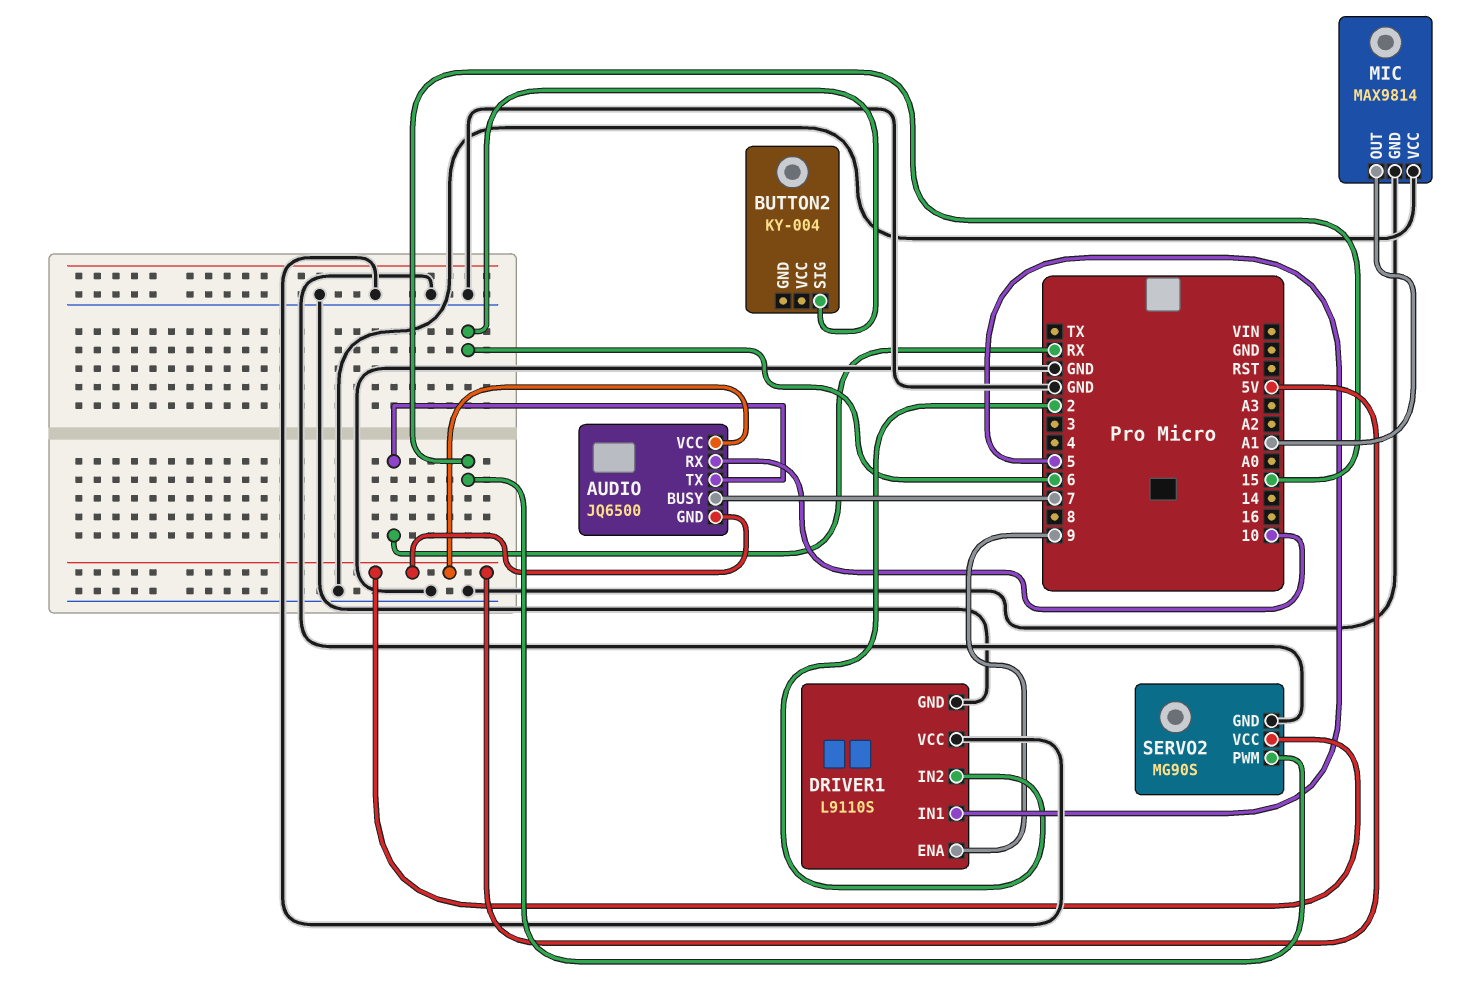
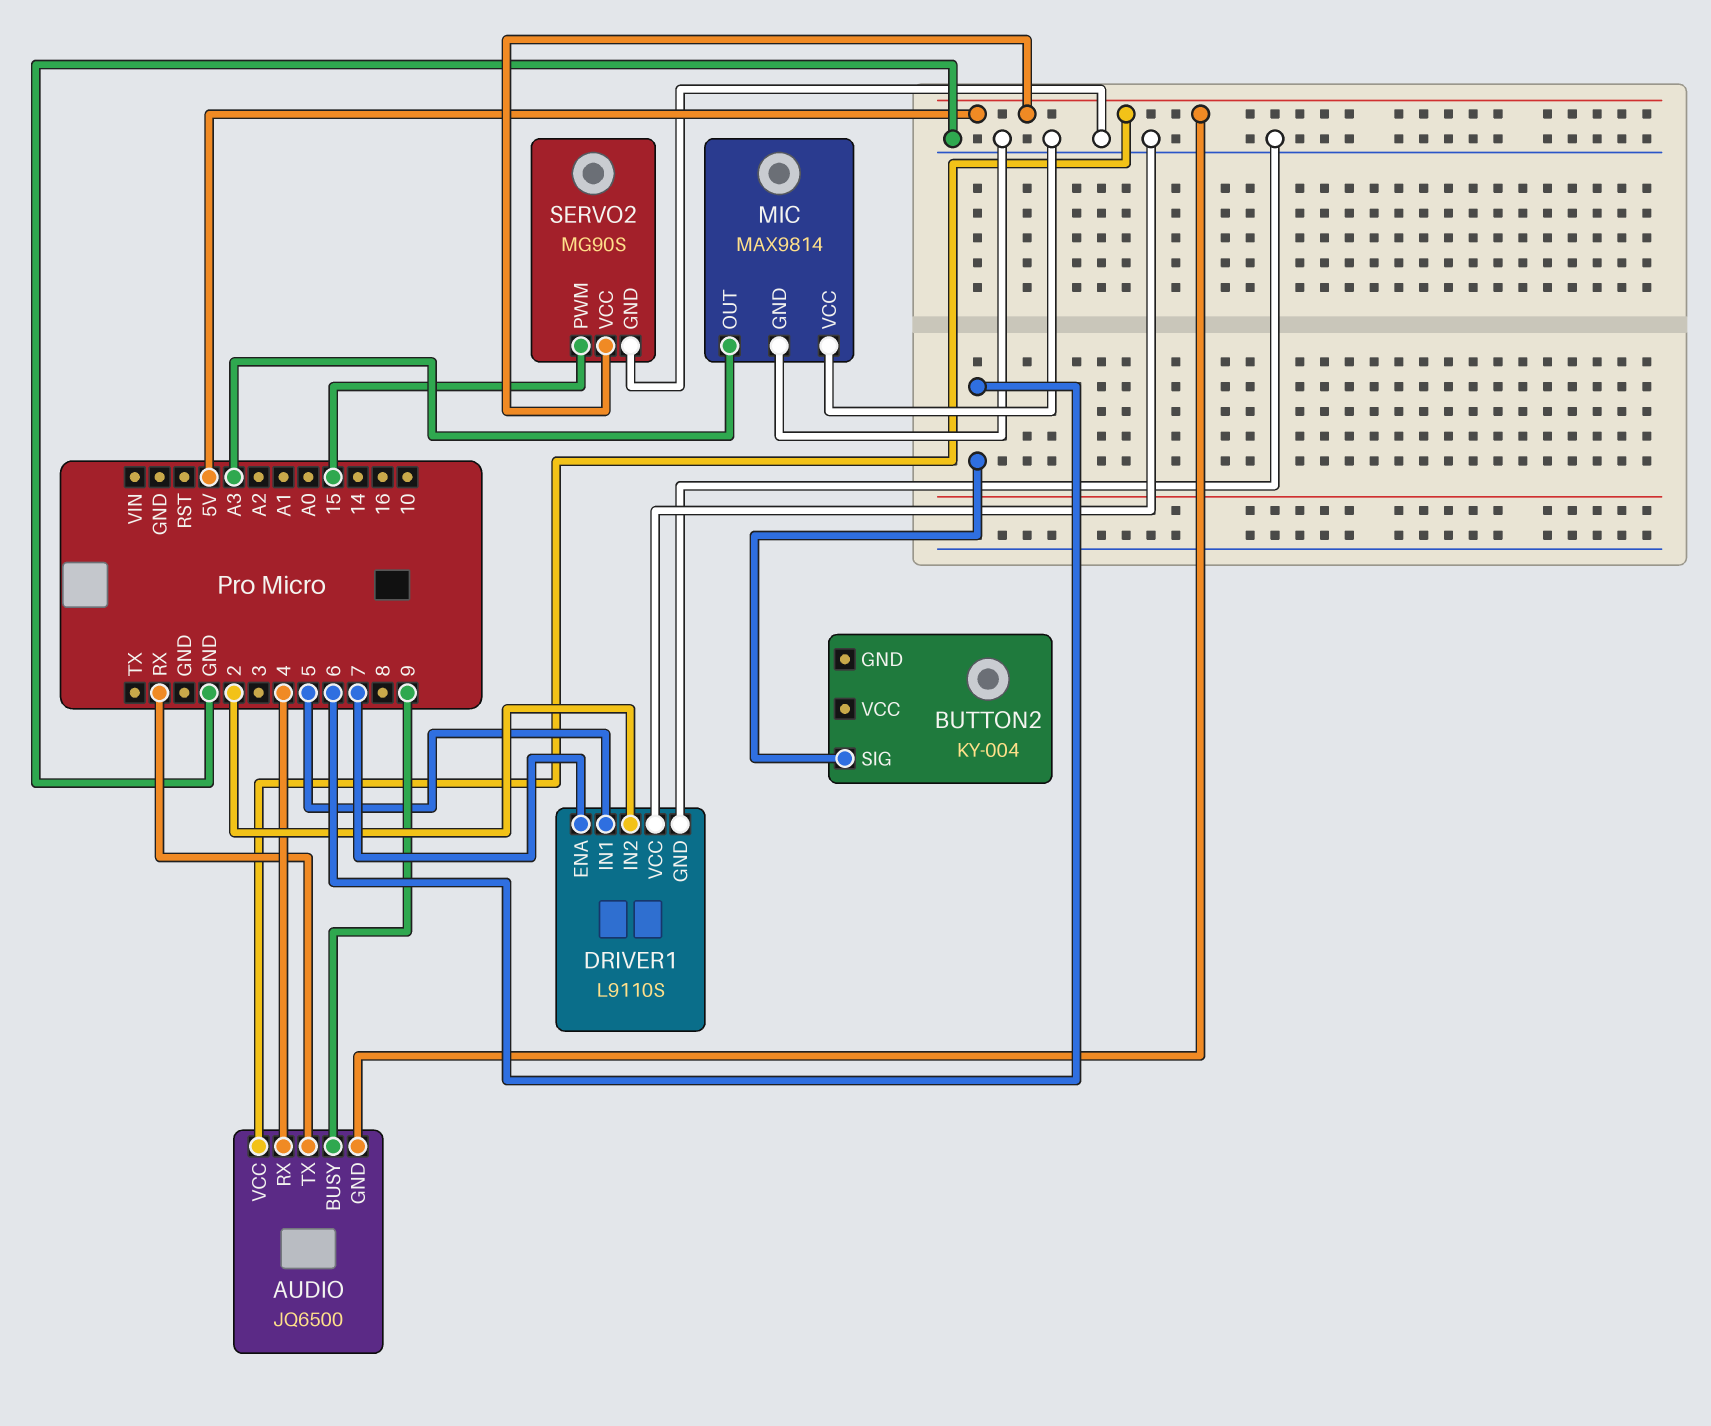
AUDIO pin BUSY: 7 -> 9
AUDIO pin RX: 10 -> 4
DRIVER1 pin ENA: 9 -> 7
MIC pin OUT: A1 -> A3

